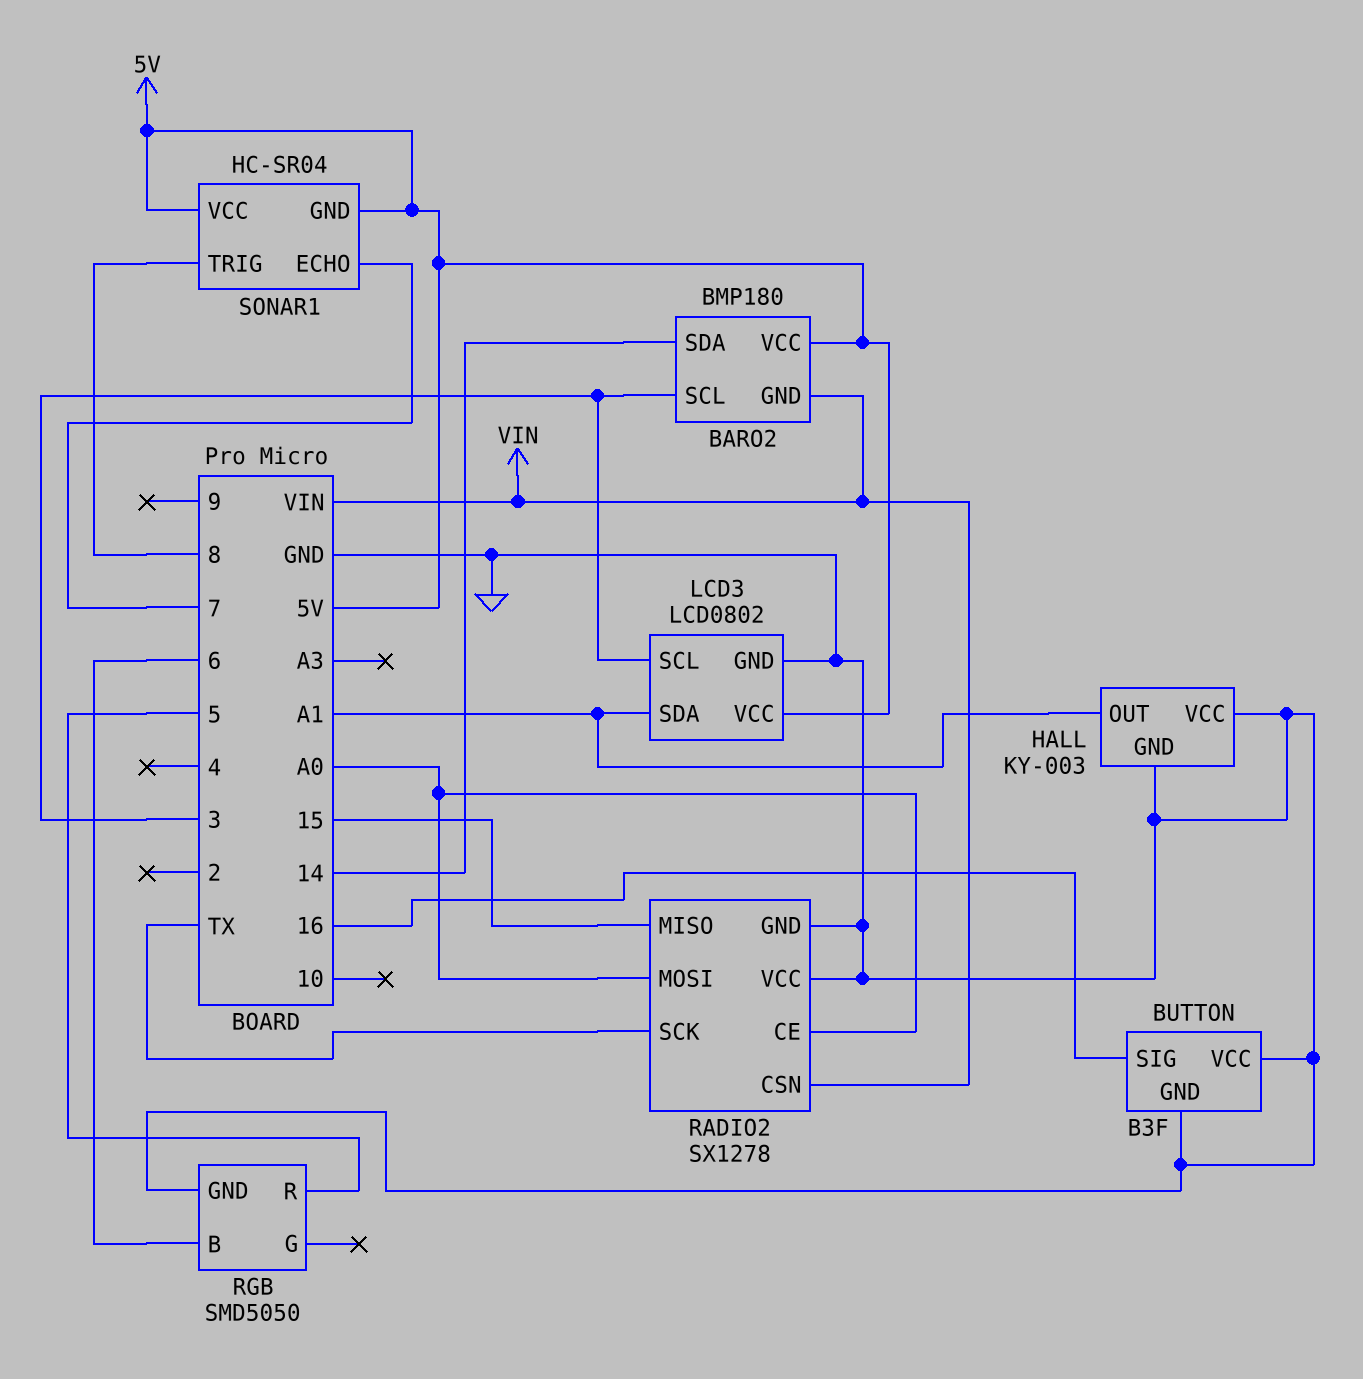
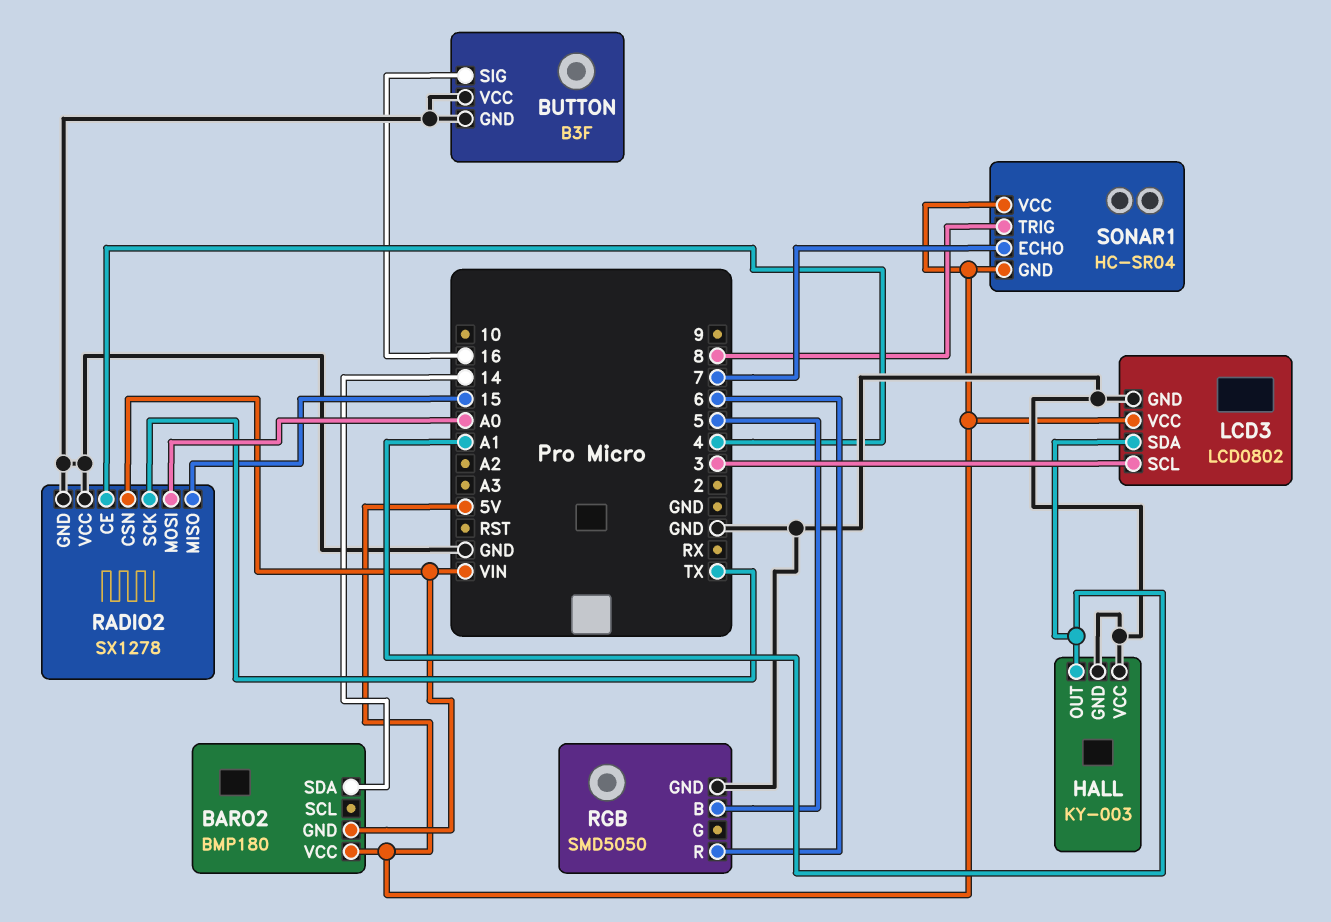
BARO2 pin SCL: 3 -> none
RADIO2 pin CE: A0 -> 4
RGB pin B: 6 -> 5
RGB pin R: 5 -> 6

